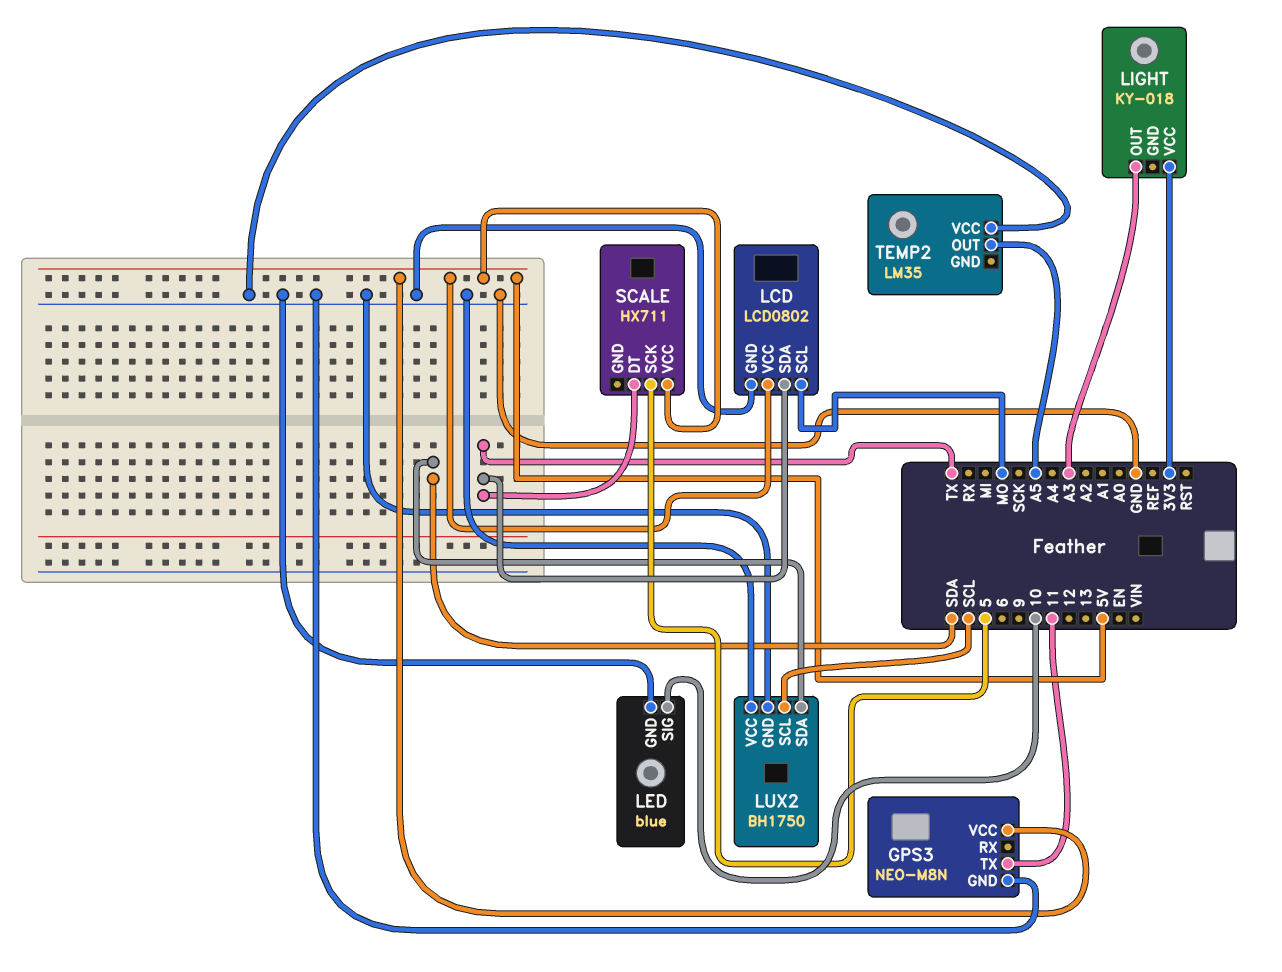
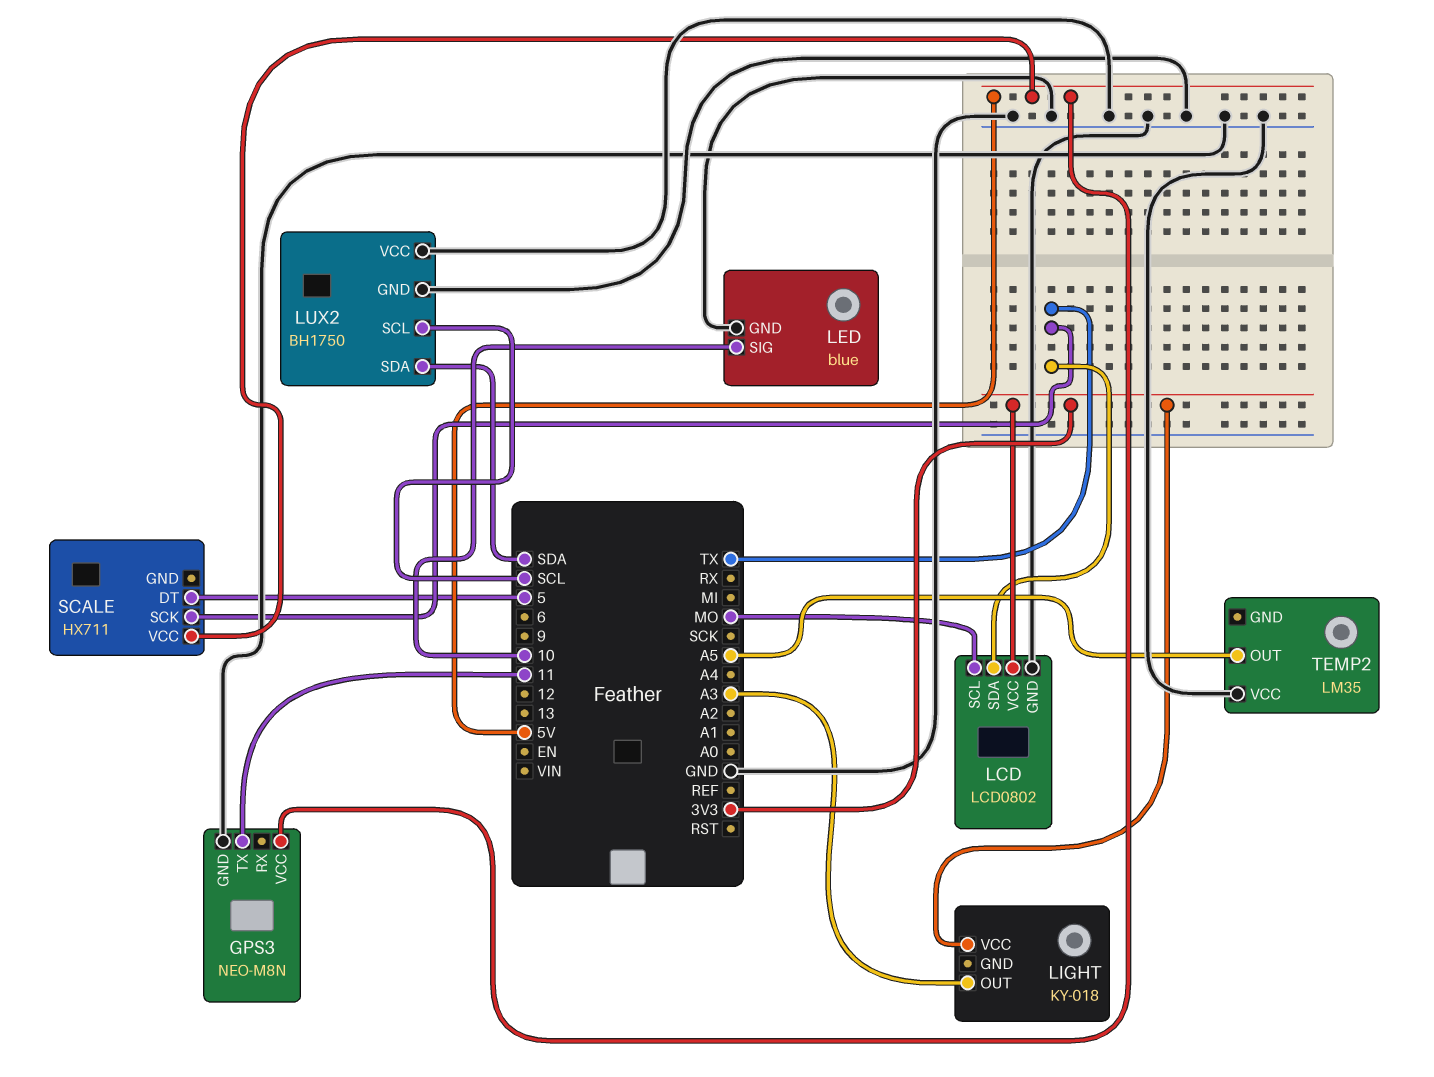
LCD pin VCC: 5V -> 3V3
SCALE pin DT: TX -> 5
SCALE pin SCK: 5 -> TX

